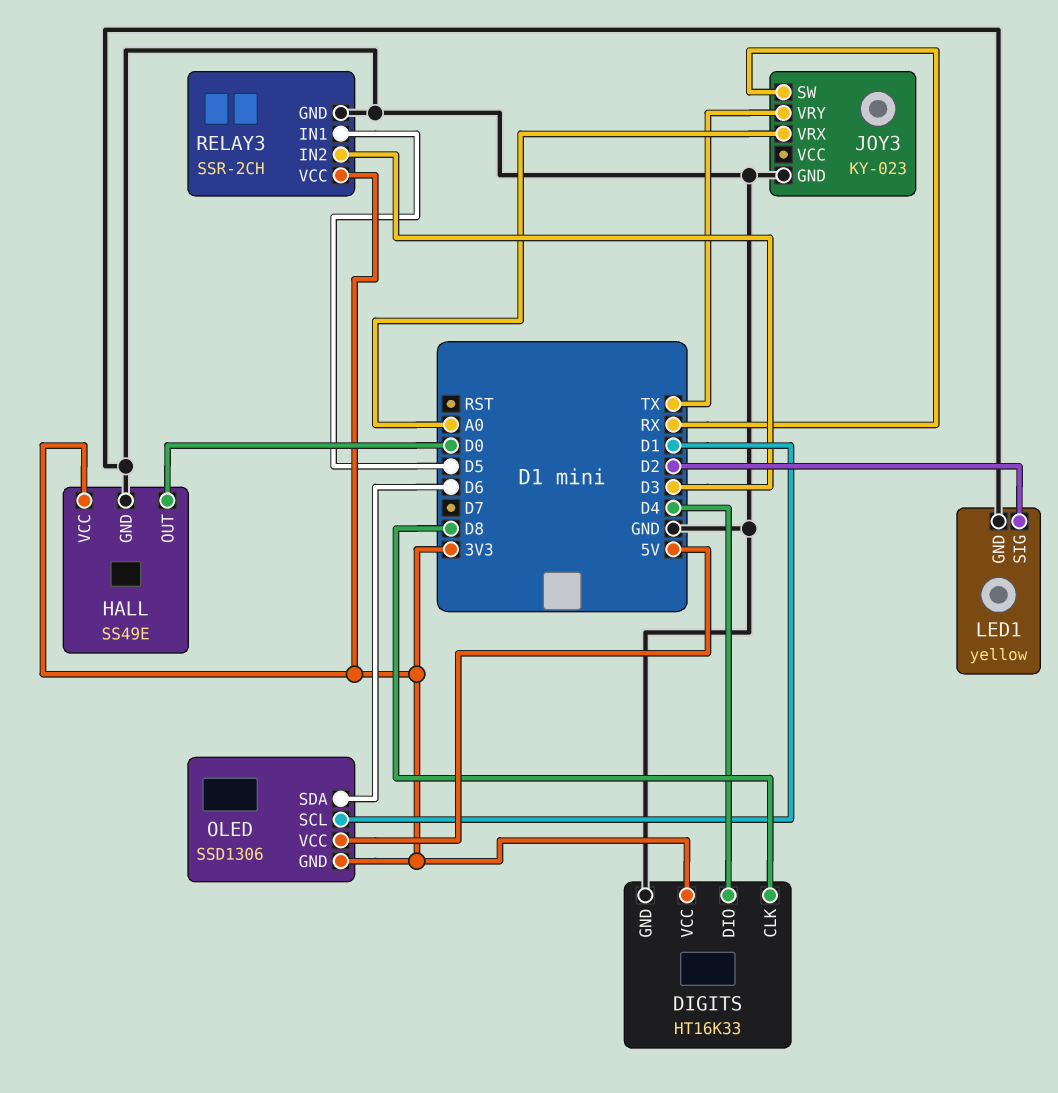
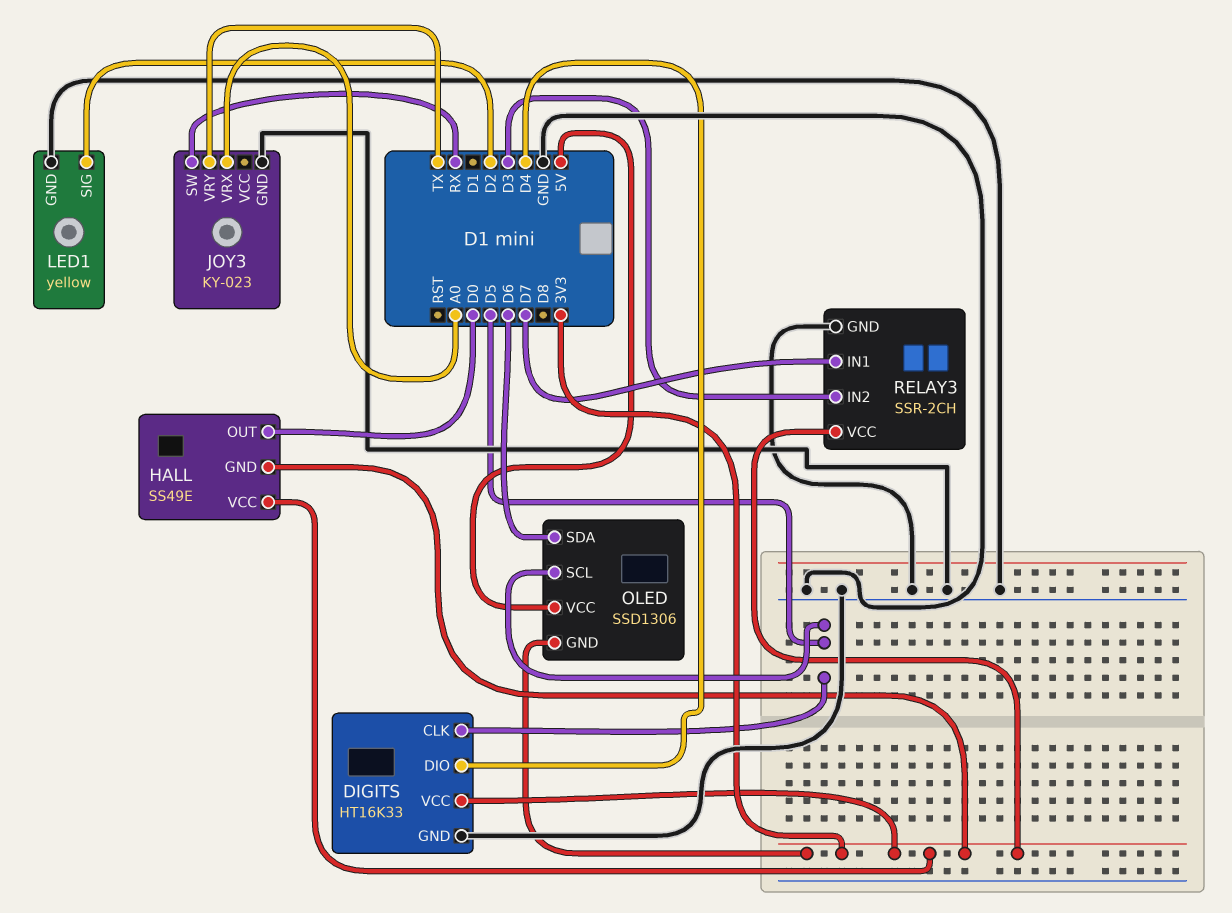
DIGITS pin CLK: D8 -> D5
HALL pin GND: GND -> 3V3
OLED pin SCL: D1 -> D5
RELAY3 pin IN1: D5 -> D7

